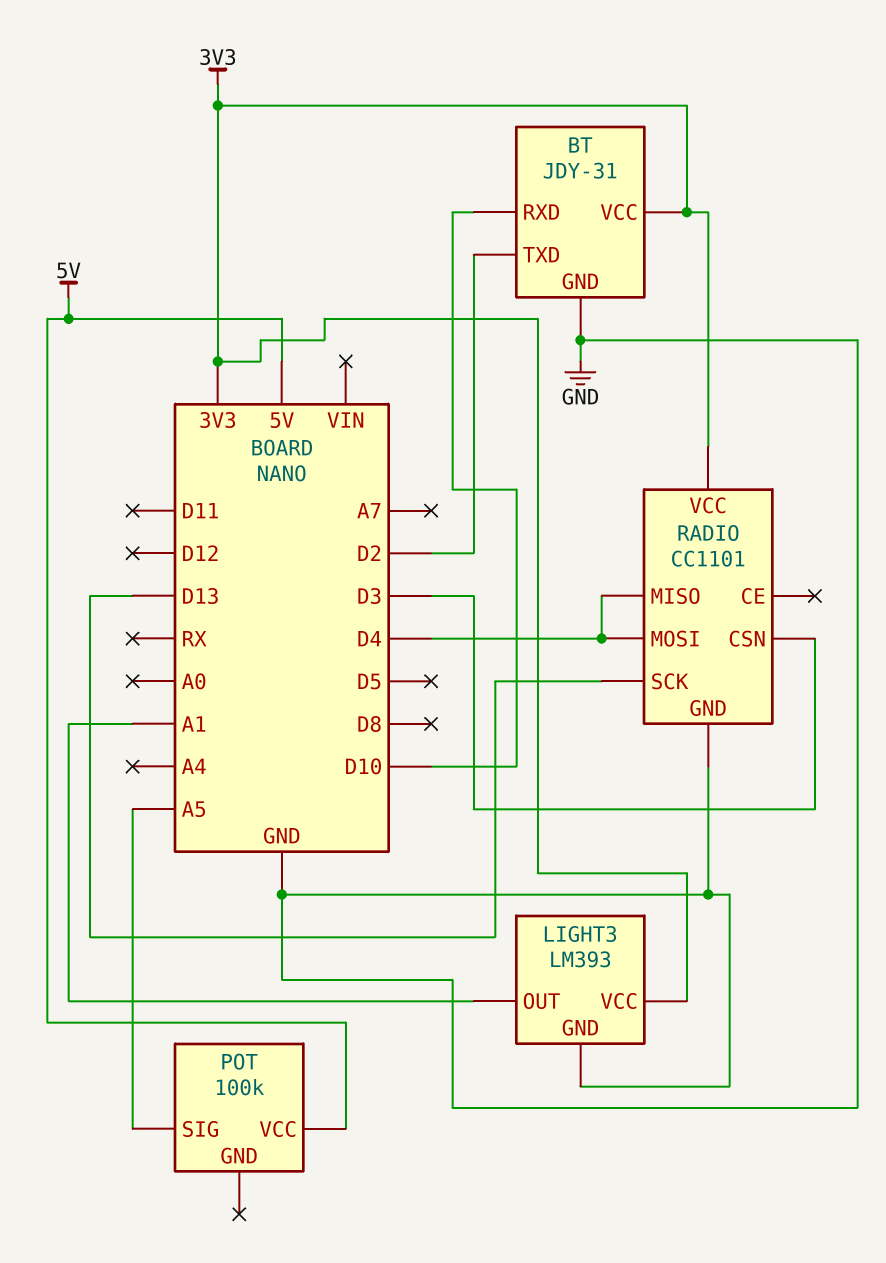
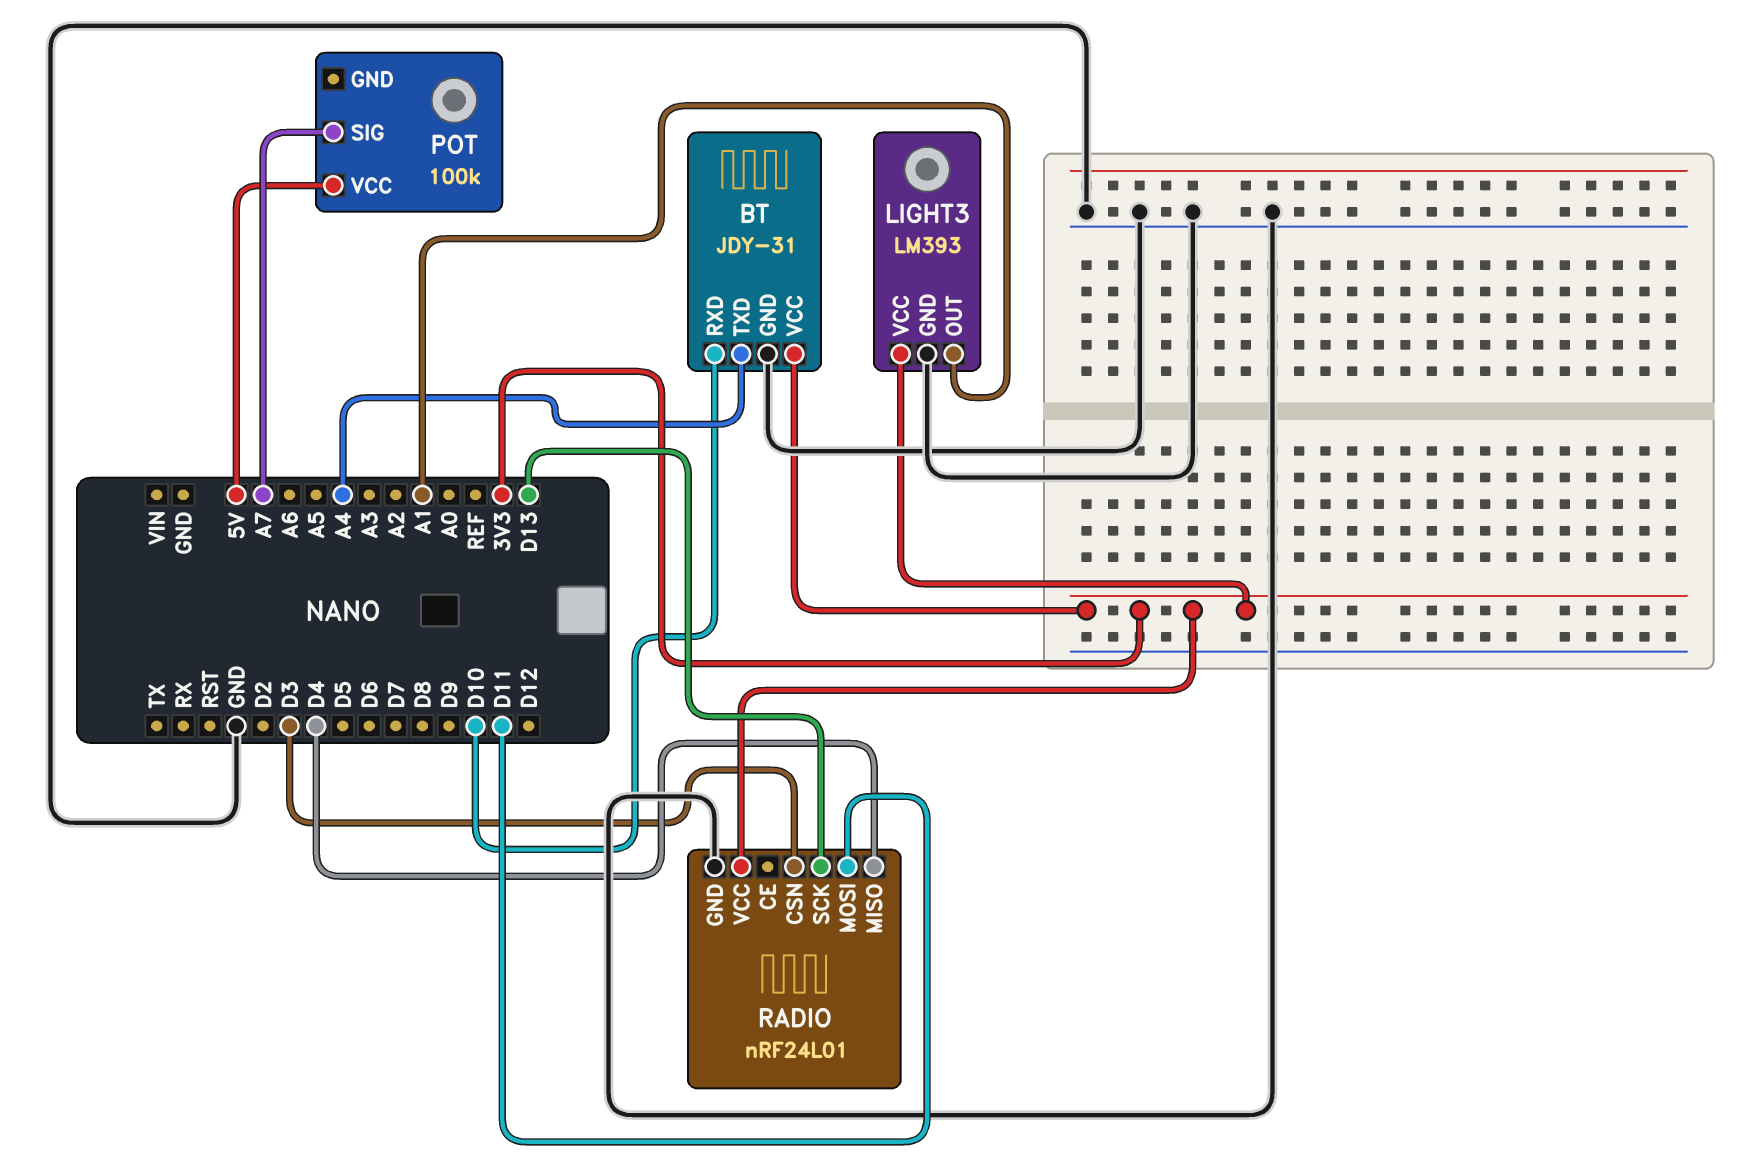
BT pin TXD: D2 -> A4
POT pin SIG: A5 -> A7
RADIO: CC1101 -> nRF24L01
RADIO pin MOSI: D4 -> D11

